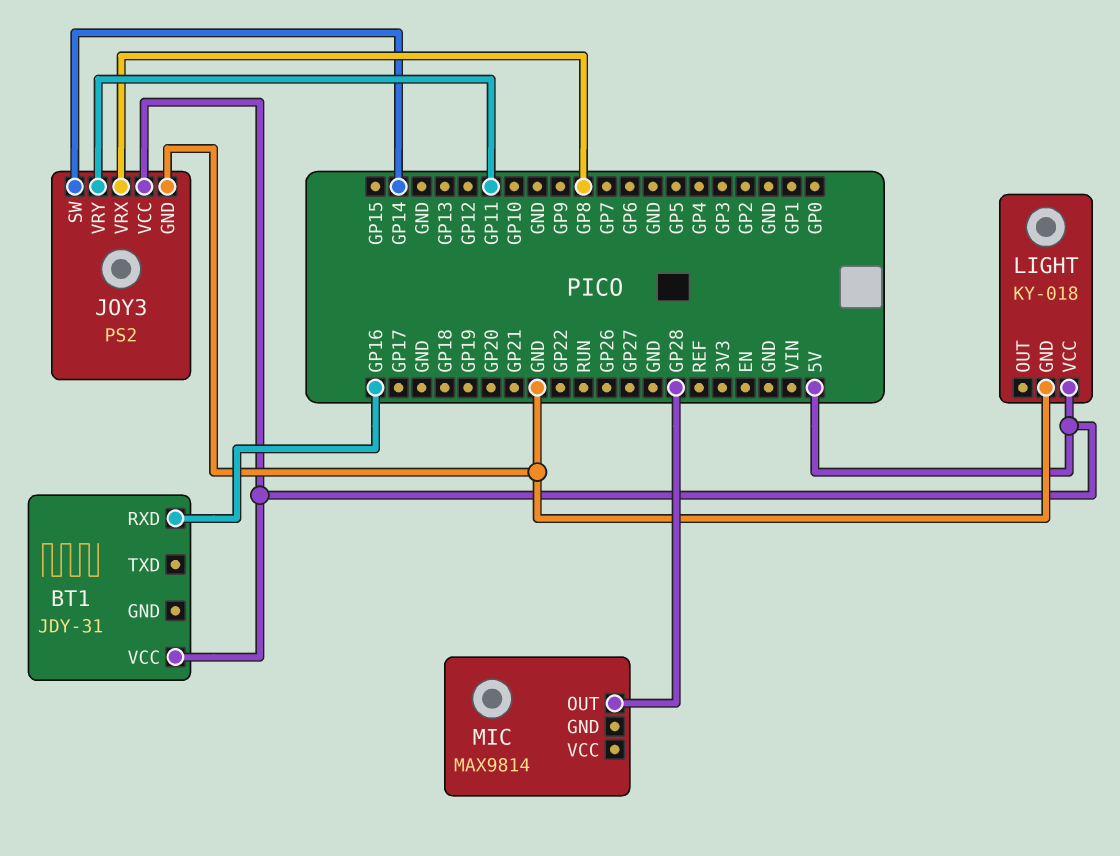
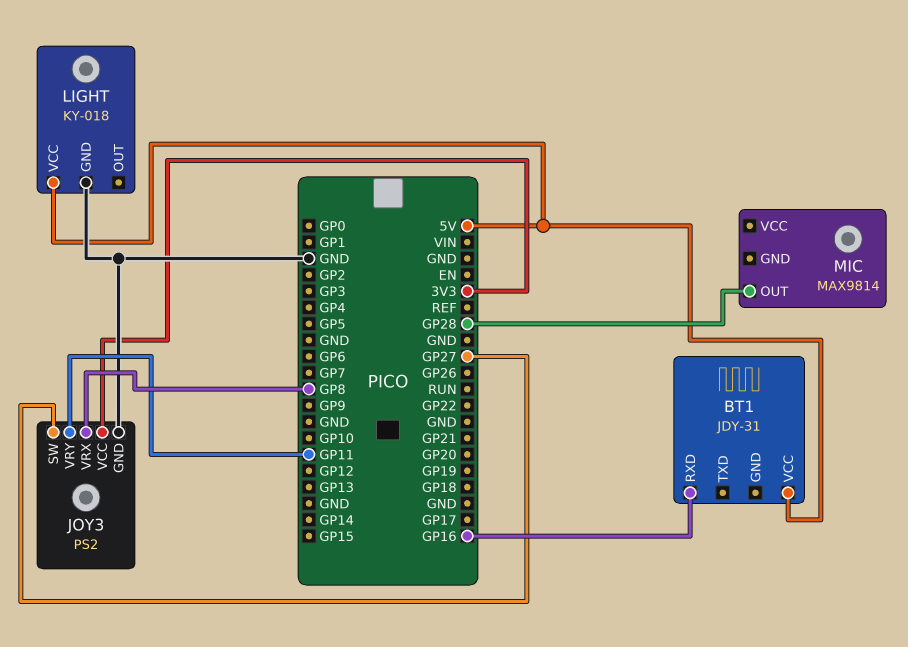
JOY3 pin SW: GP14 -> GP27
JOY3 pin VCC: 5V -> 3V3

